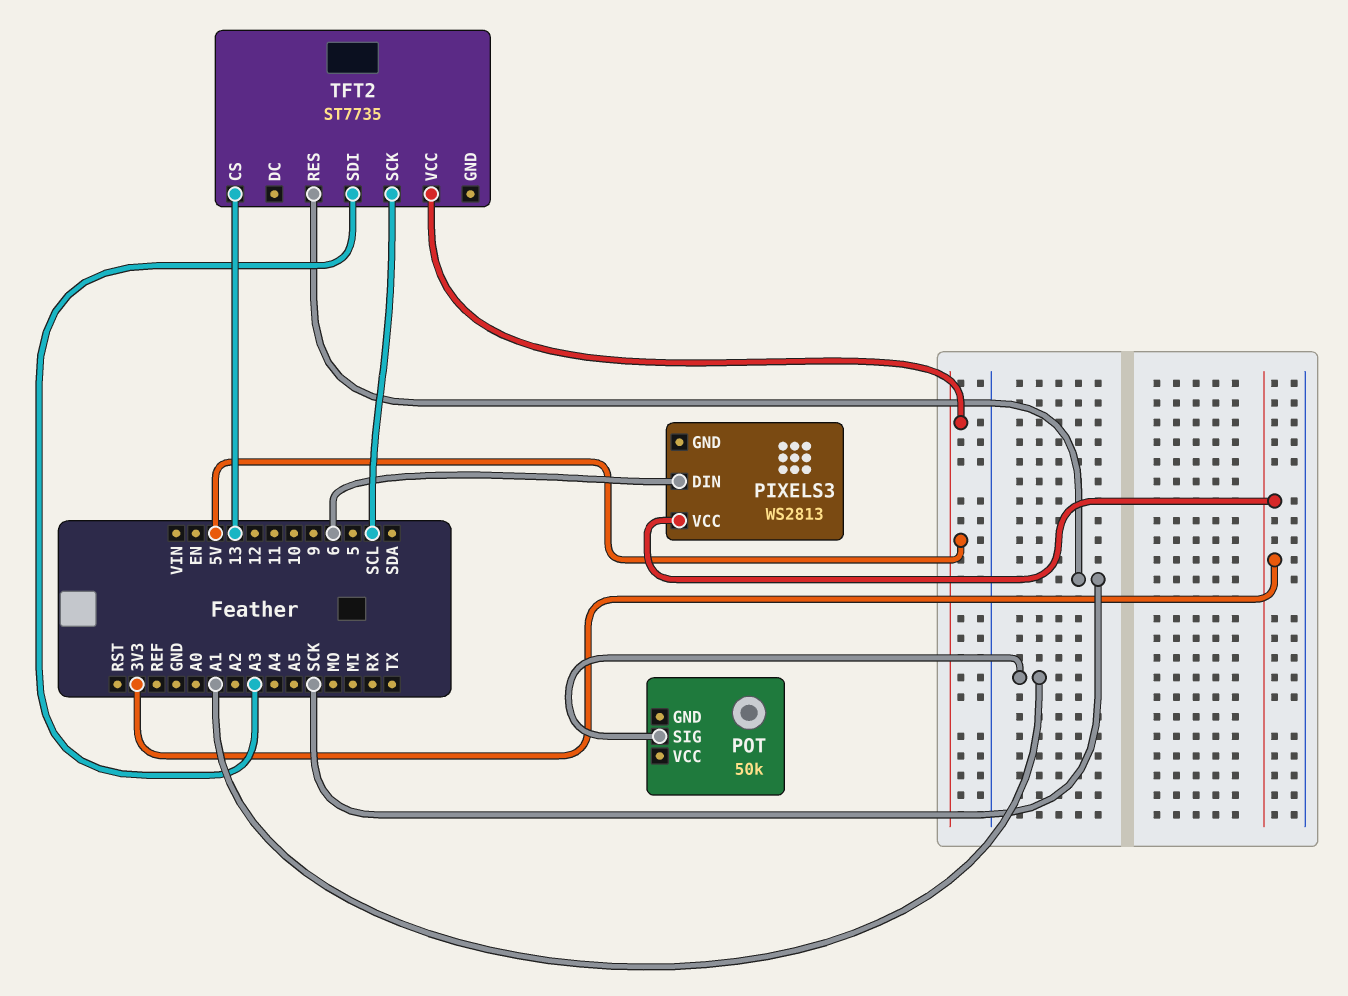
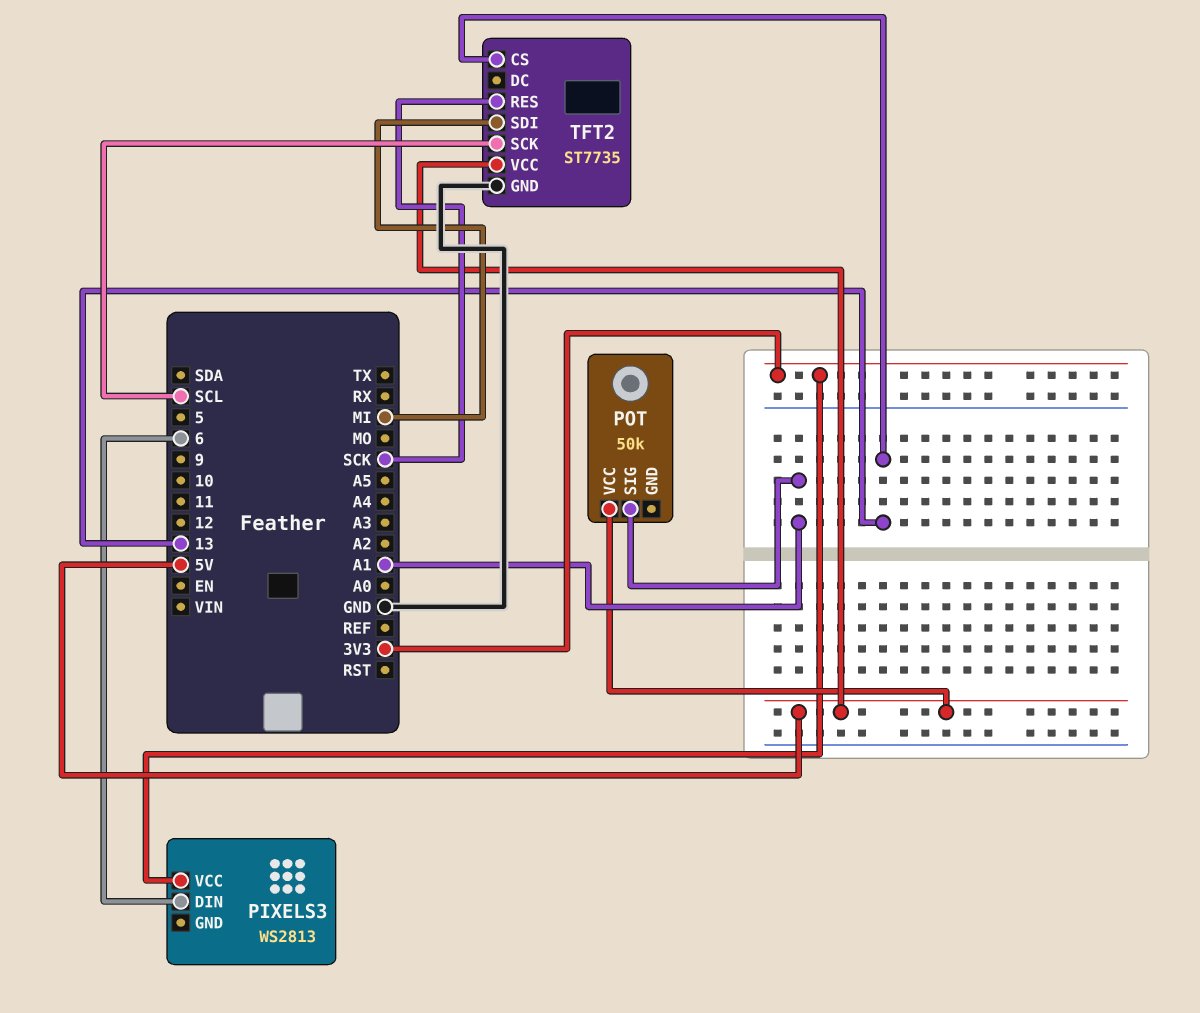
POT pin VCC: none -> 5V
TFT2 pin GND: none -> GND
TFT2 pin SDI: A3 -> MI

